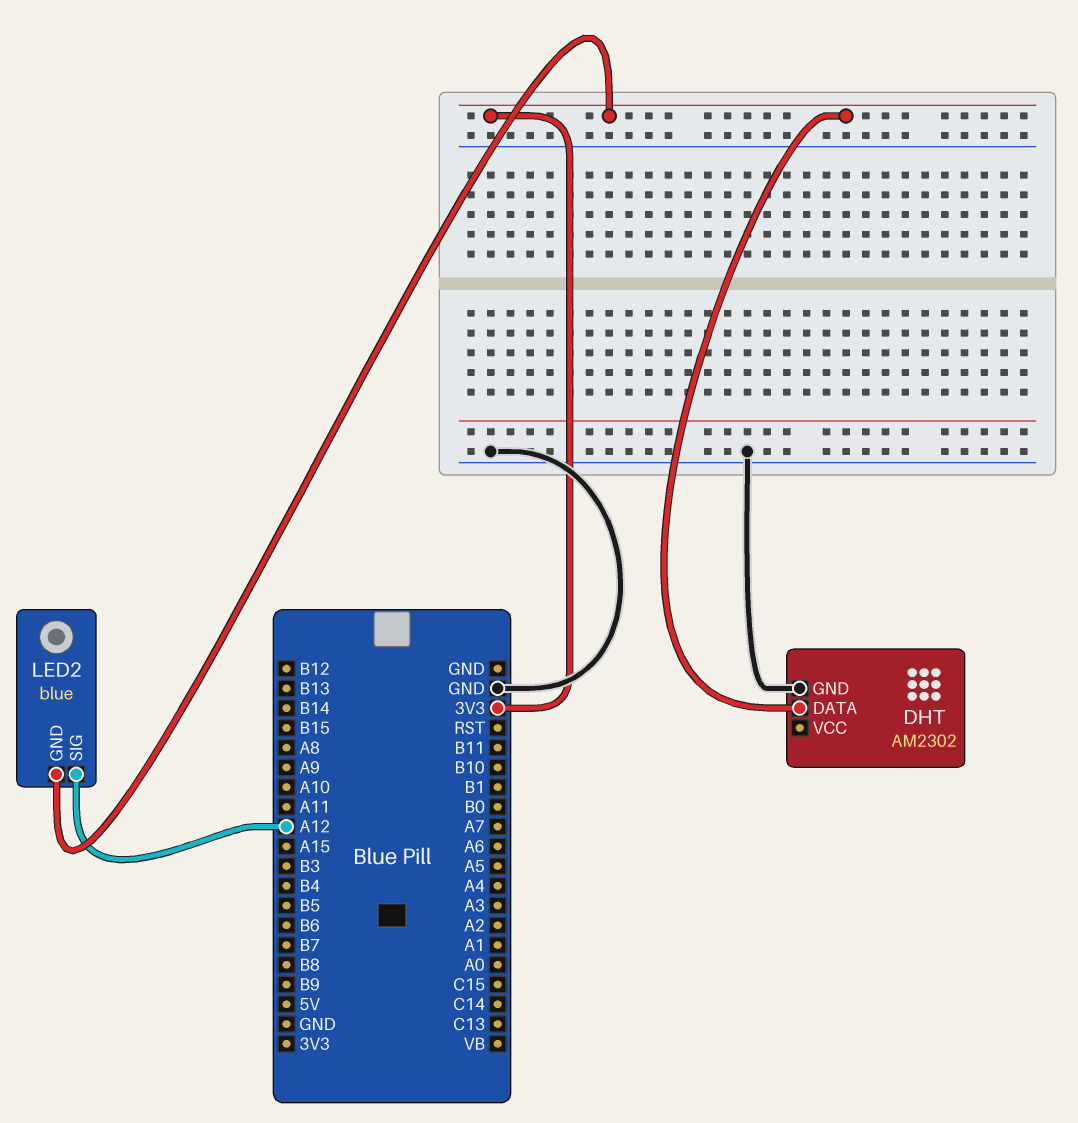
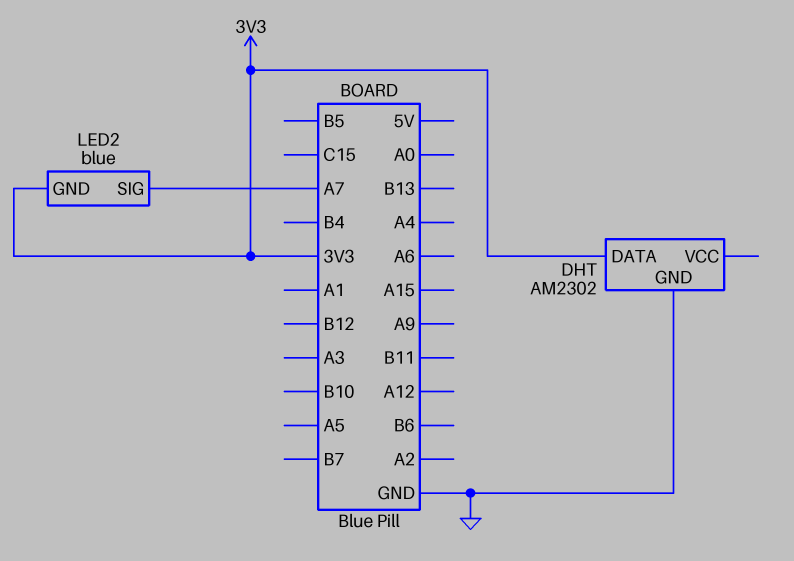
LED2 pin SIG: A12 -> A7

